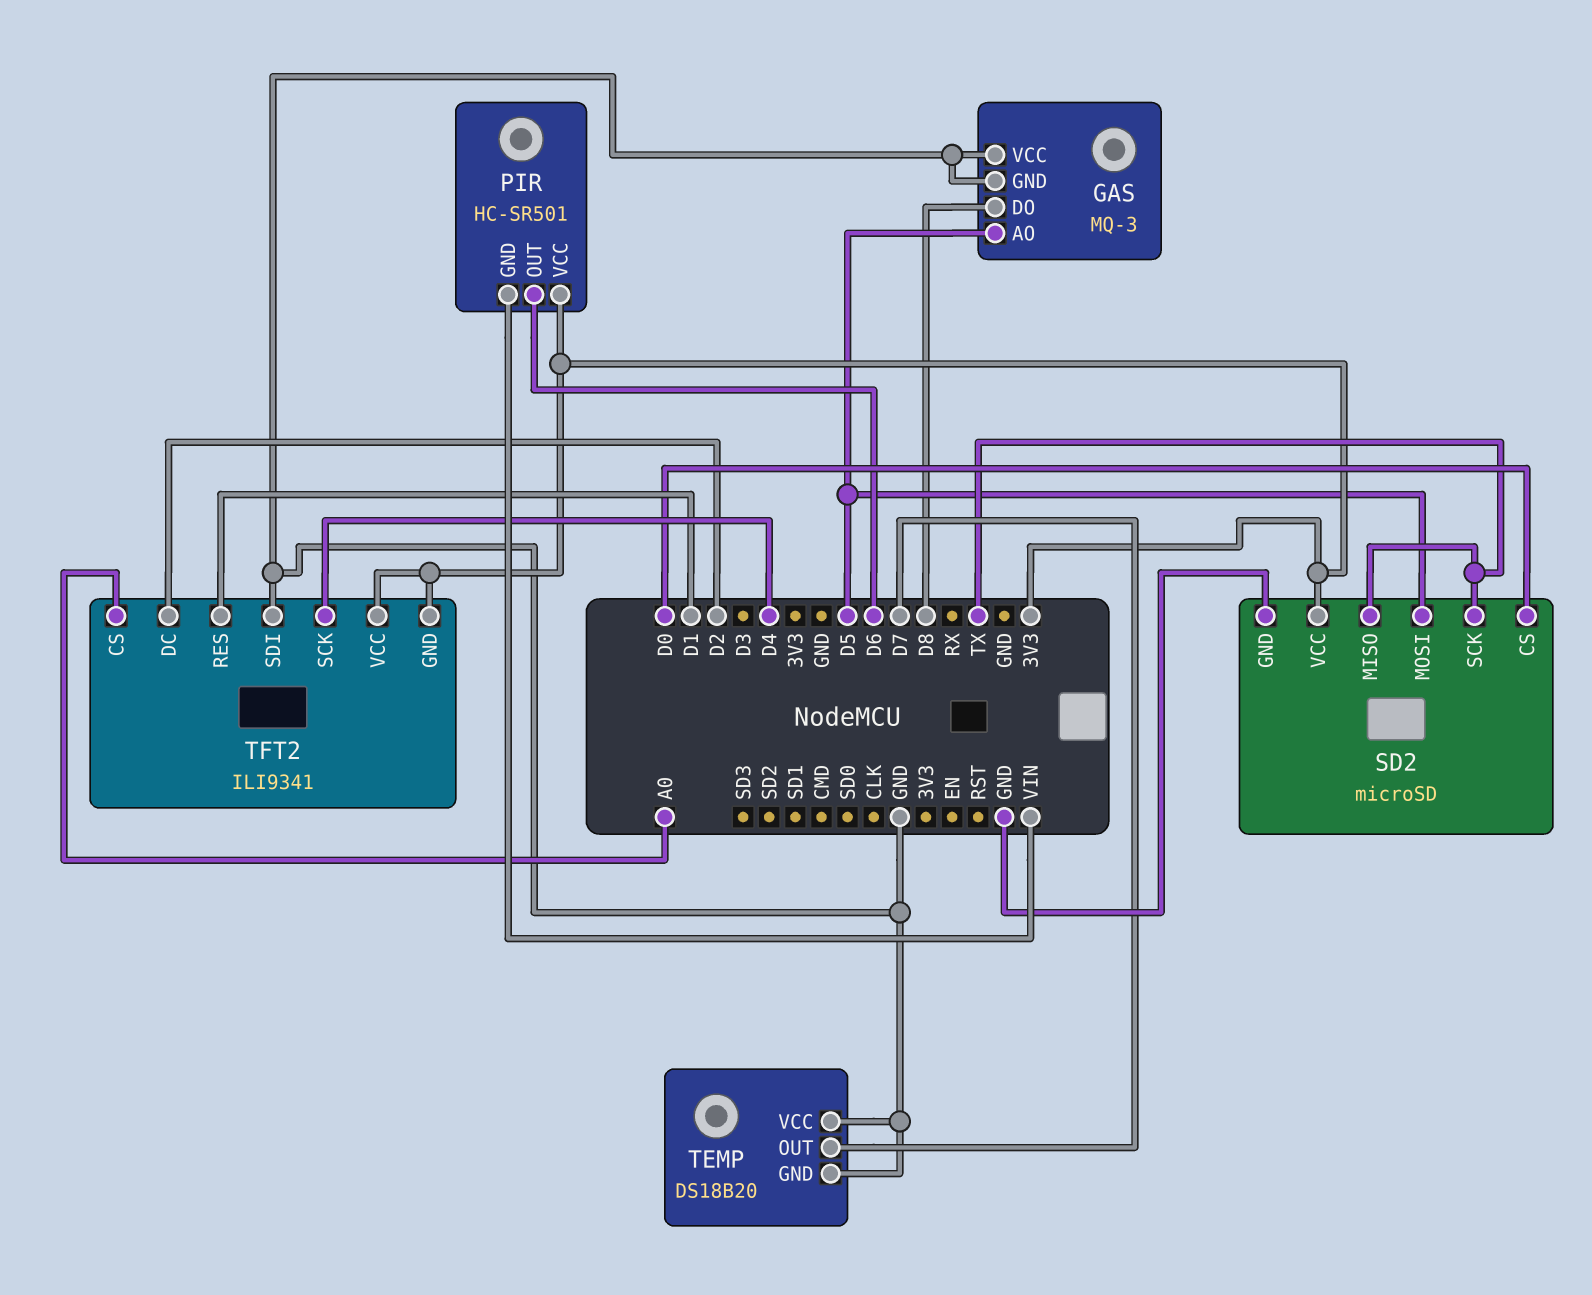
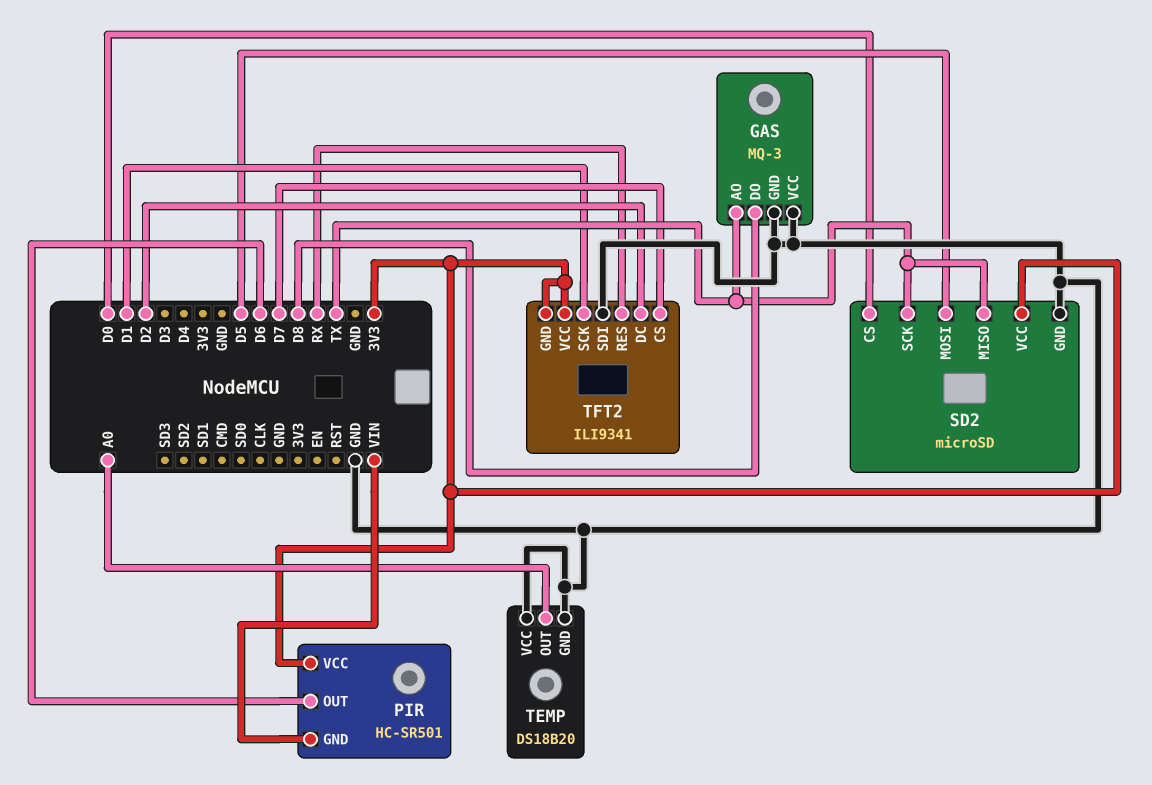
GAS pin AO: D5 -> TX
TEMP pin OUT: D7 -> A0
TFT2 pin CS: A0 -> D7
TFT2 pin RES: D1 -> RX
TFT2 pin SCK: D4 -> D1

